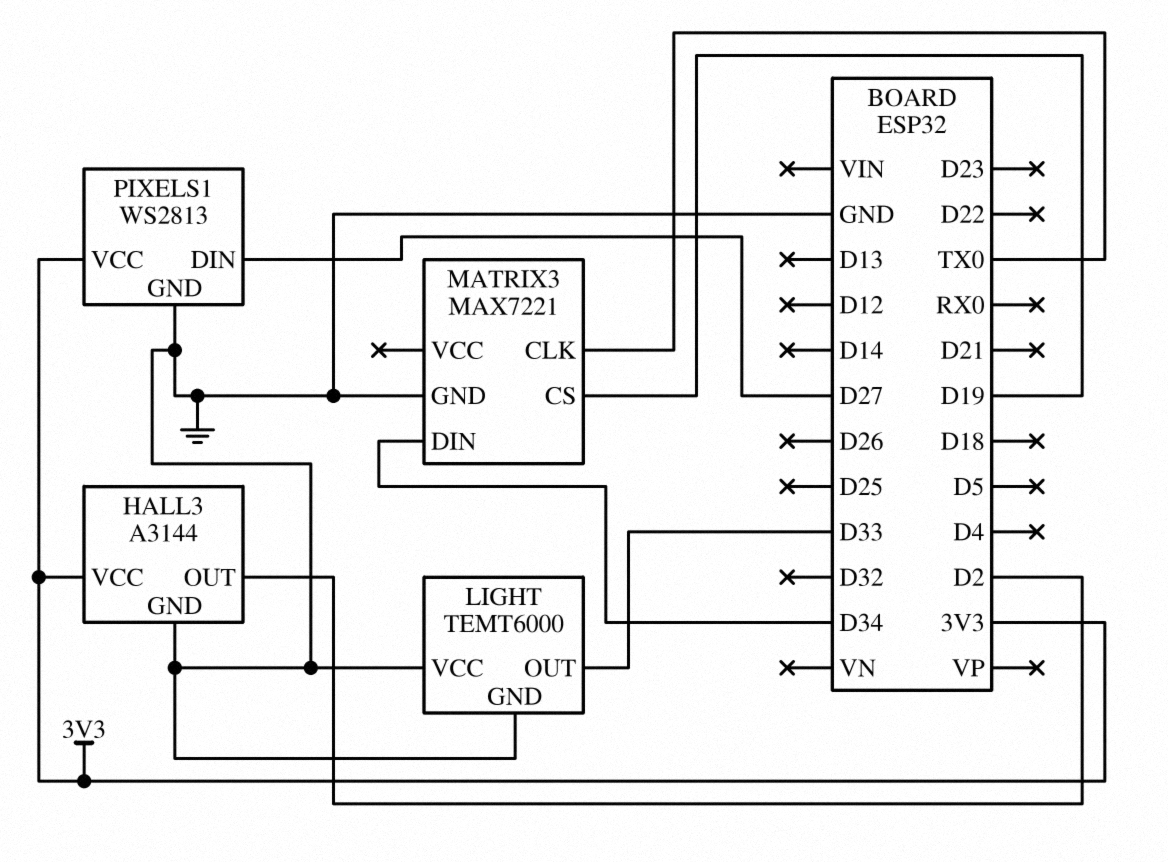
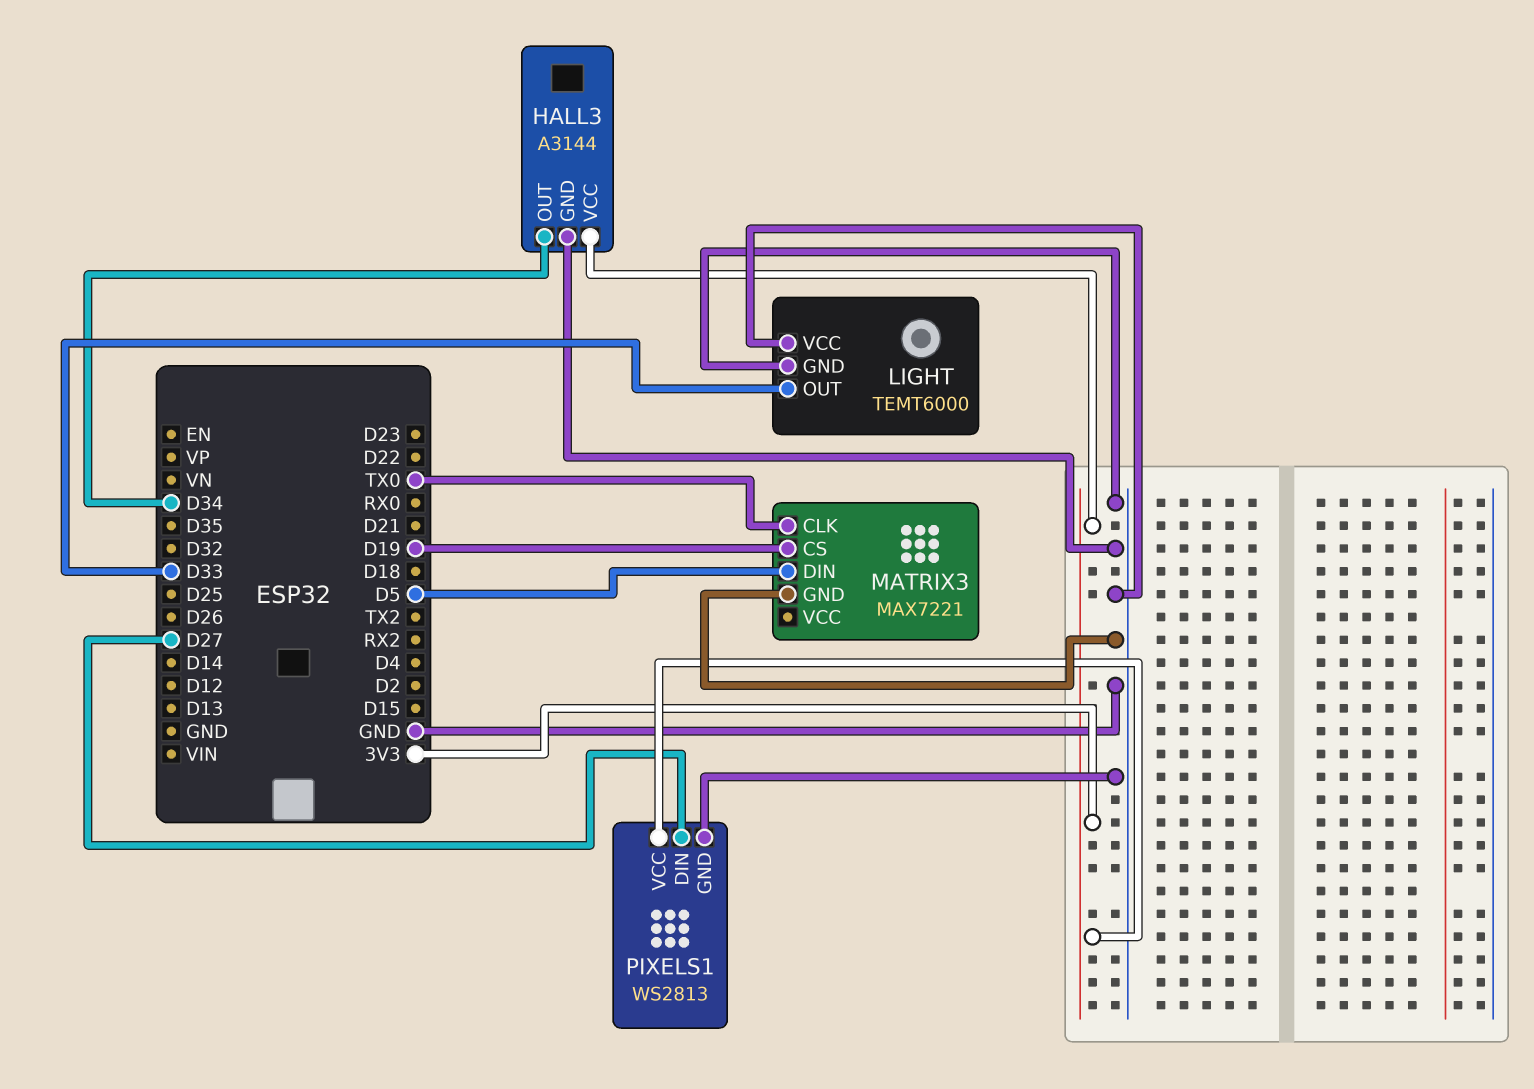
HALL3 pin OUT: D2 -> D34
MATRIX3 pin DIN: D34 -> D5

